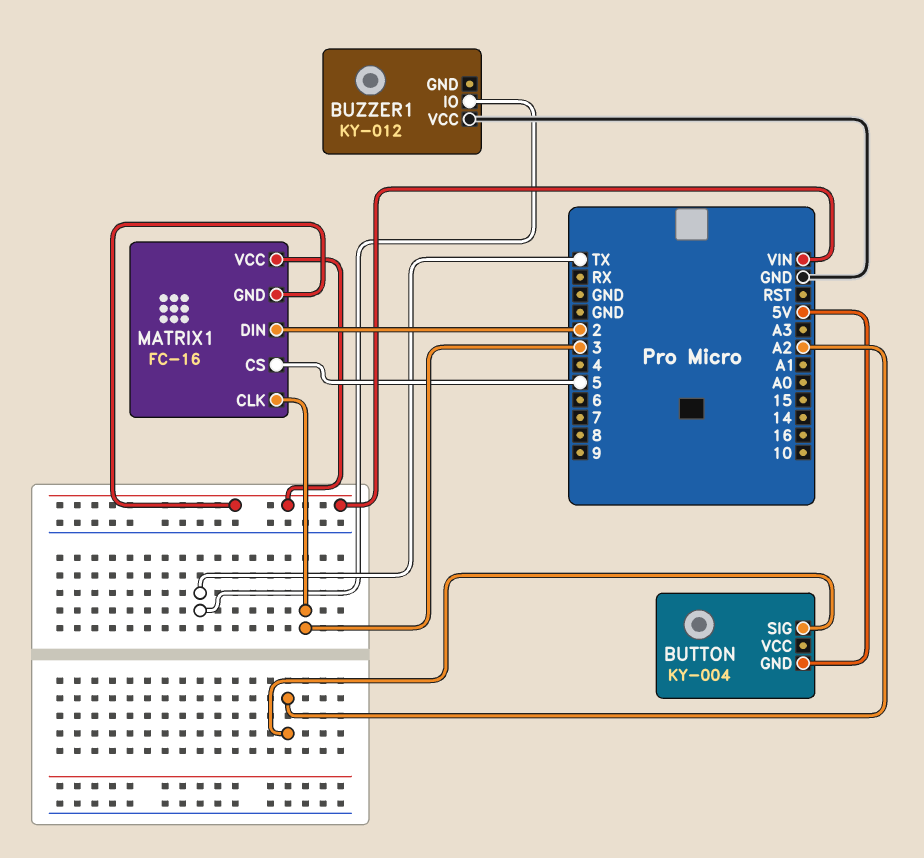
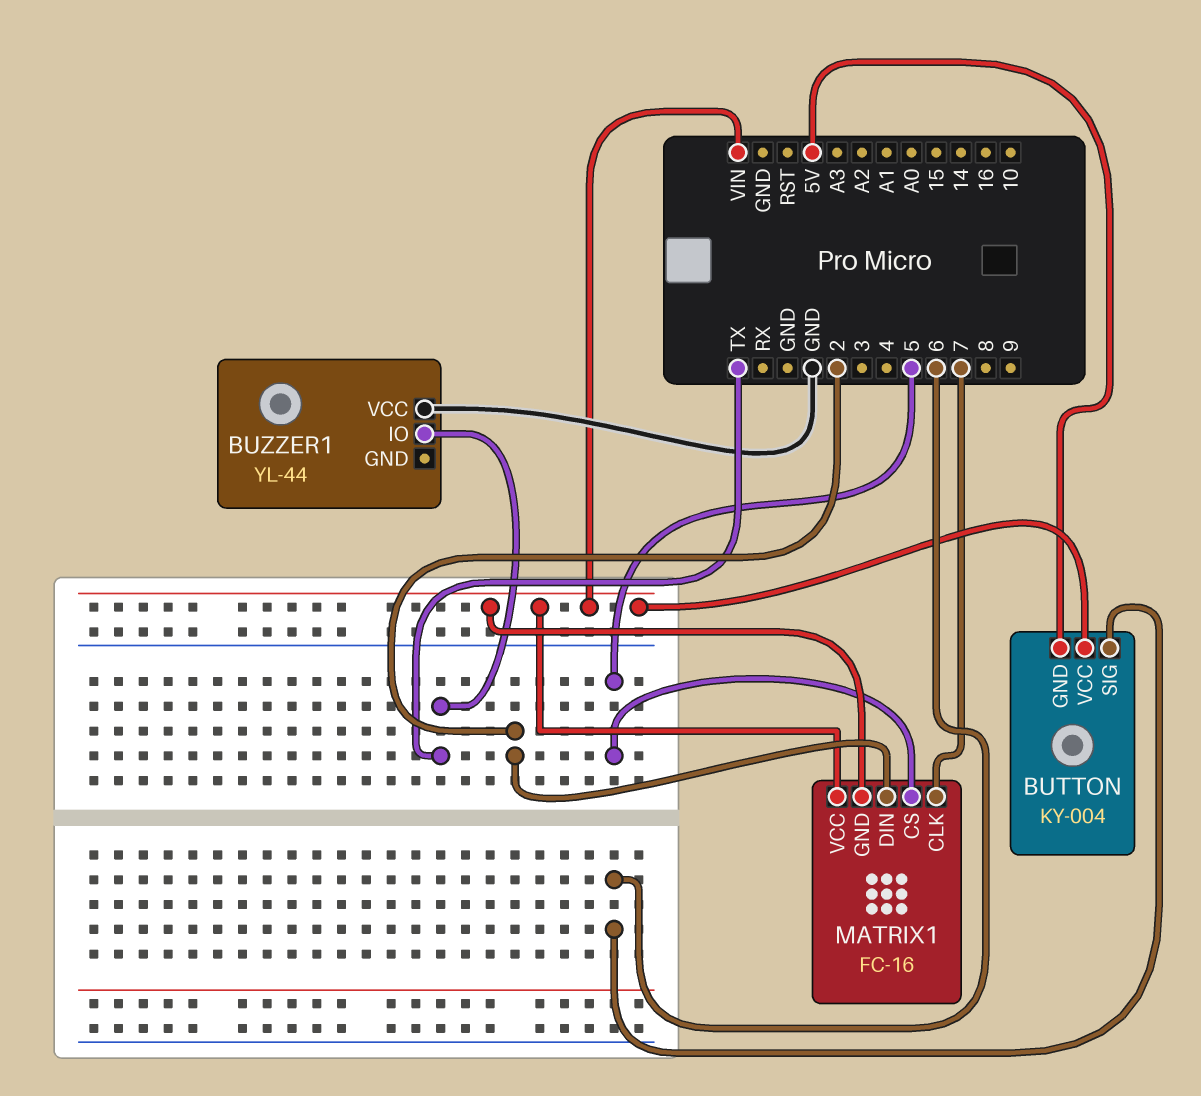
BUTTON pin SIG: A2 -> 6
BUTTON pin VCC: none -> VIN
BUZZER1: KY-012 -> YL-44
MATRIX1 pin CLK: 3 -> 7

